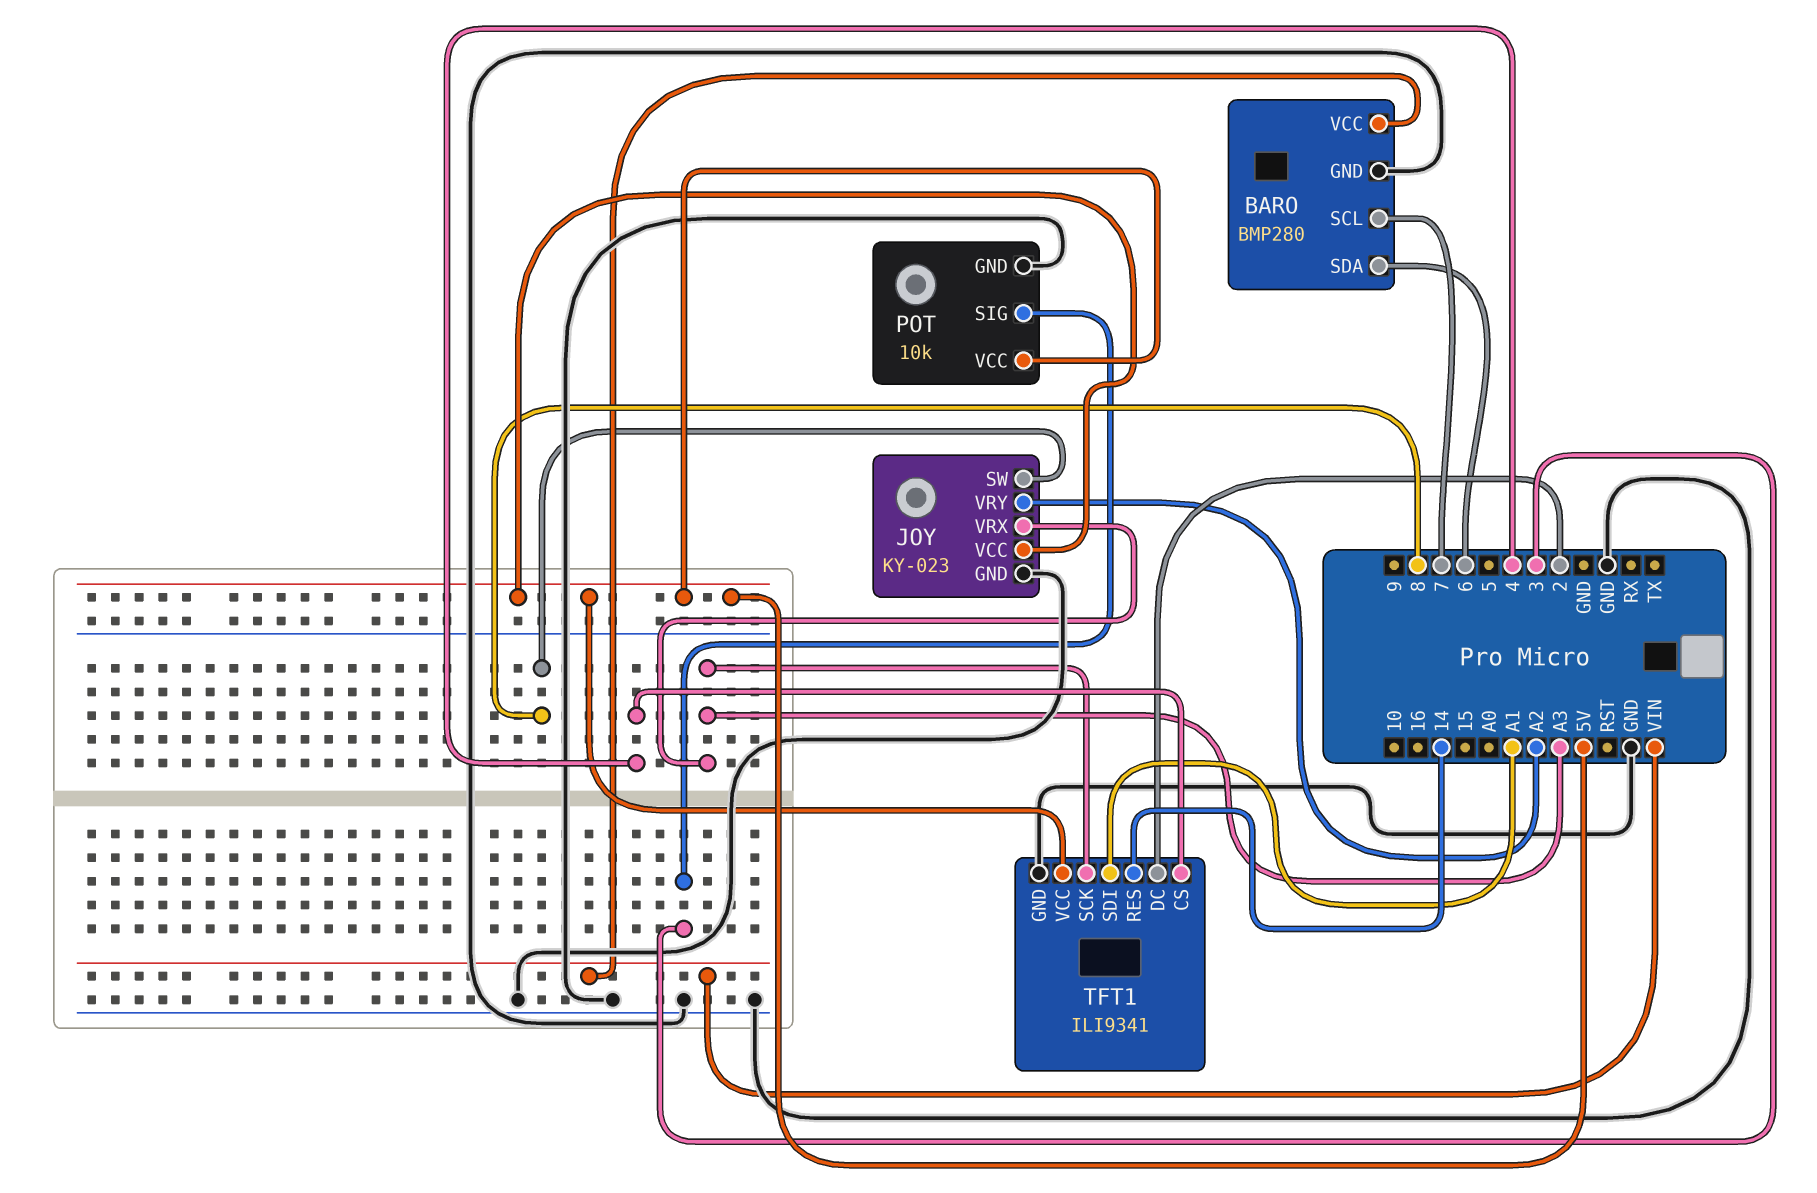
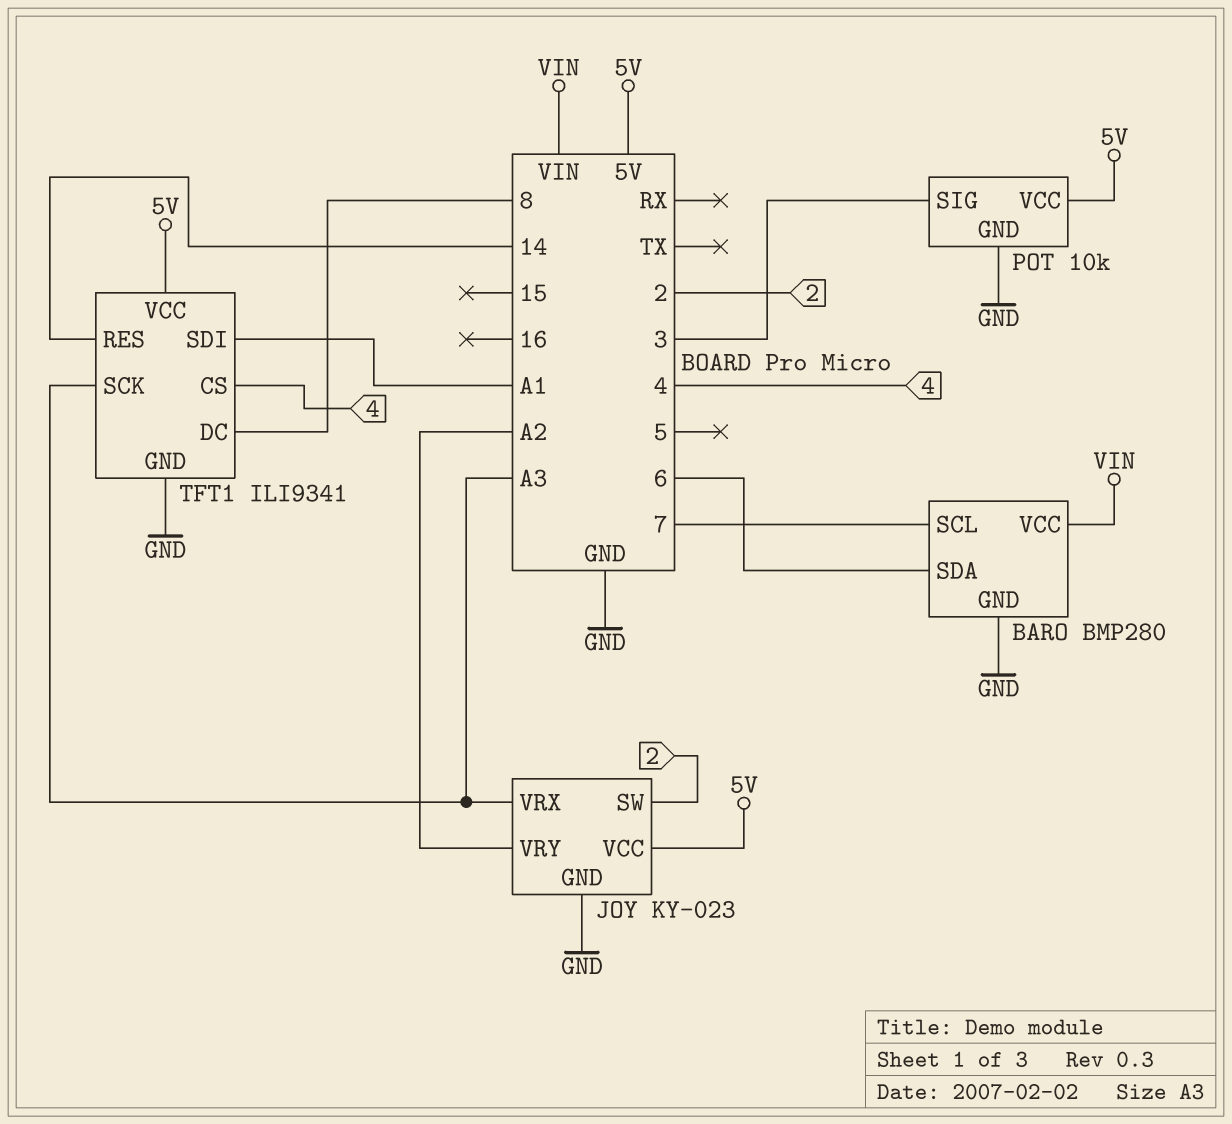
JOY pin SW: 8 -> 2
TFT1 pin DC: 2 -> 8

